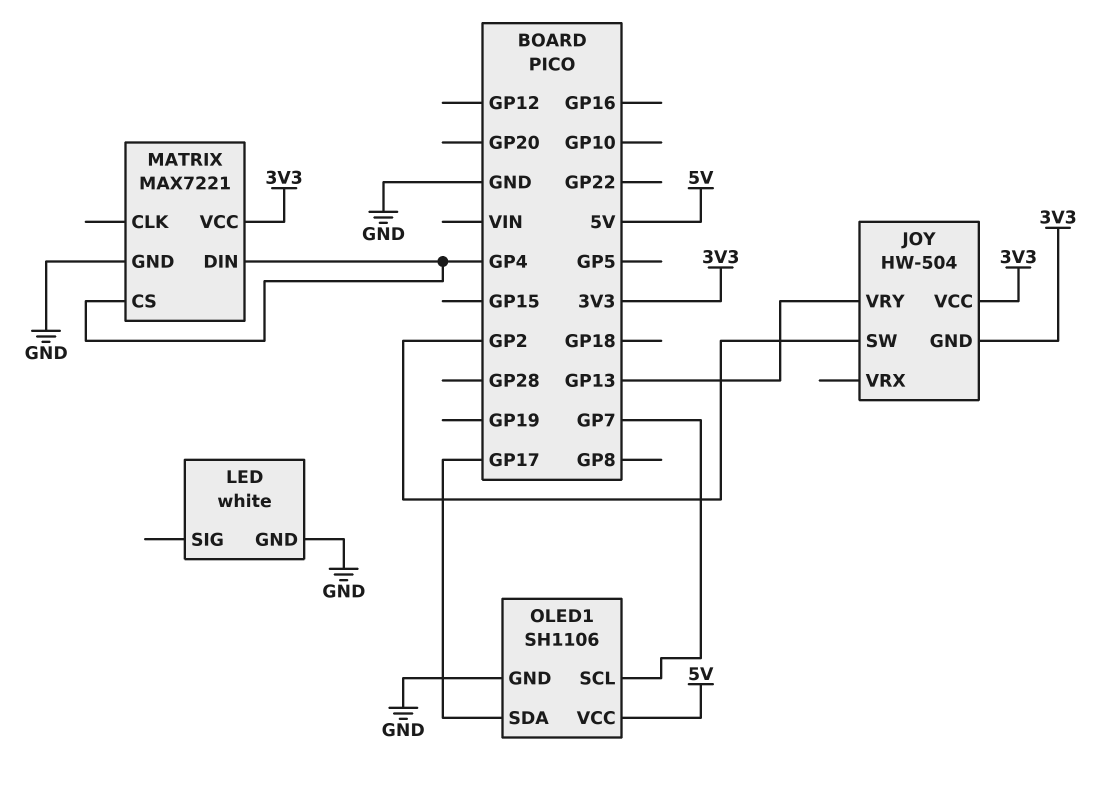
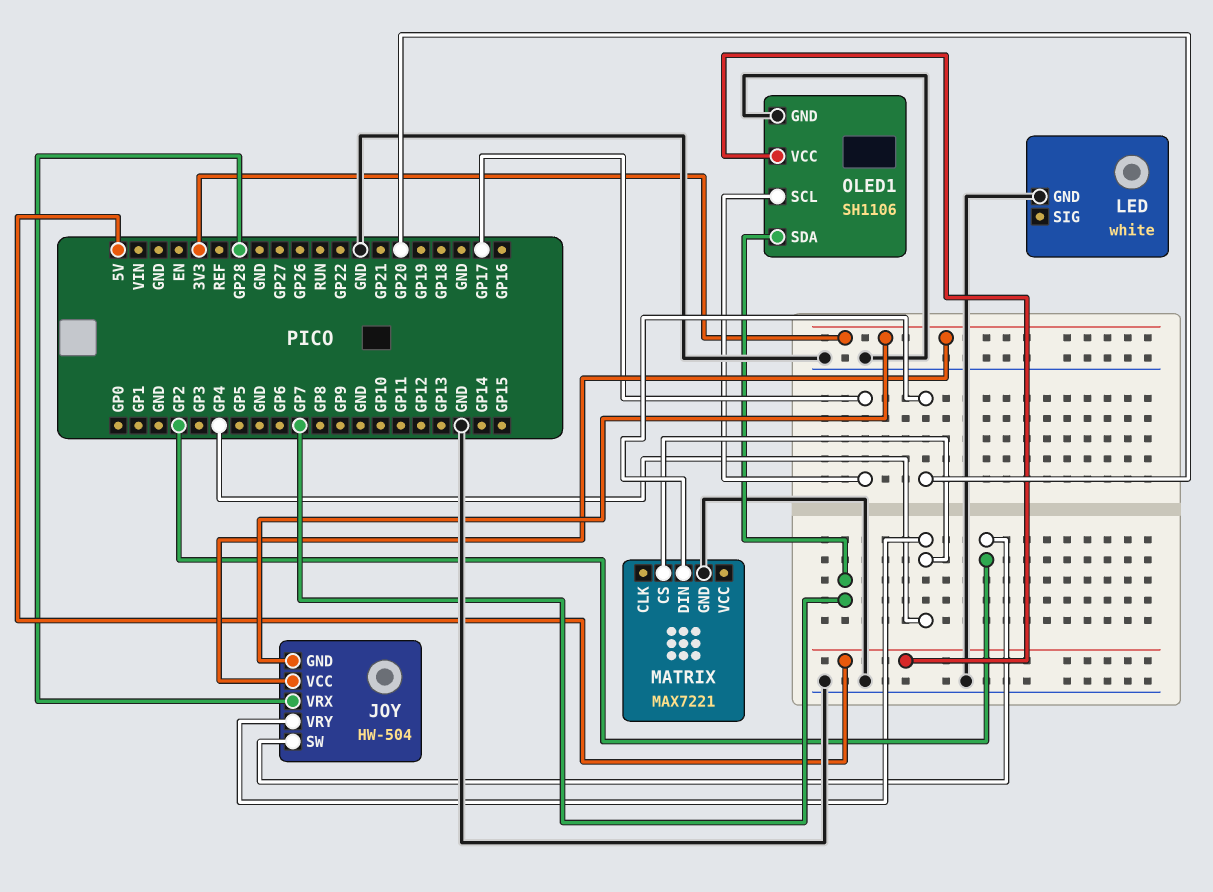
JOY pin VRX: none -> GP28
JOY pin VRY: GP13 -> GP4
MATRIX pin DIN: GP4 -> GP20
MATRIX pin VCC: 3V3 -> none
OLED1 pin SCL: GP7 -> GP17
OLED1 pin SDA: GP17 -> GP7

